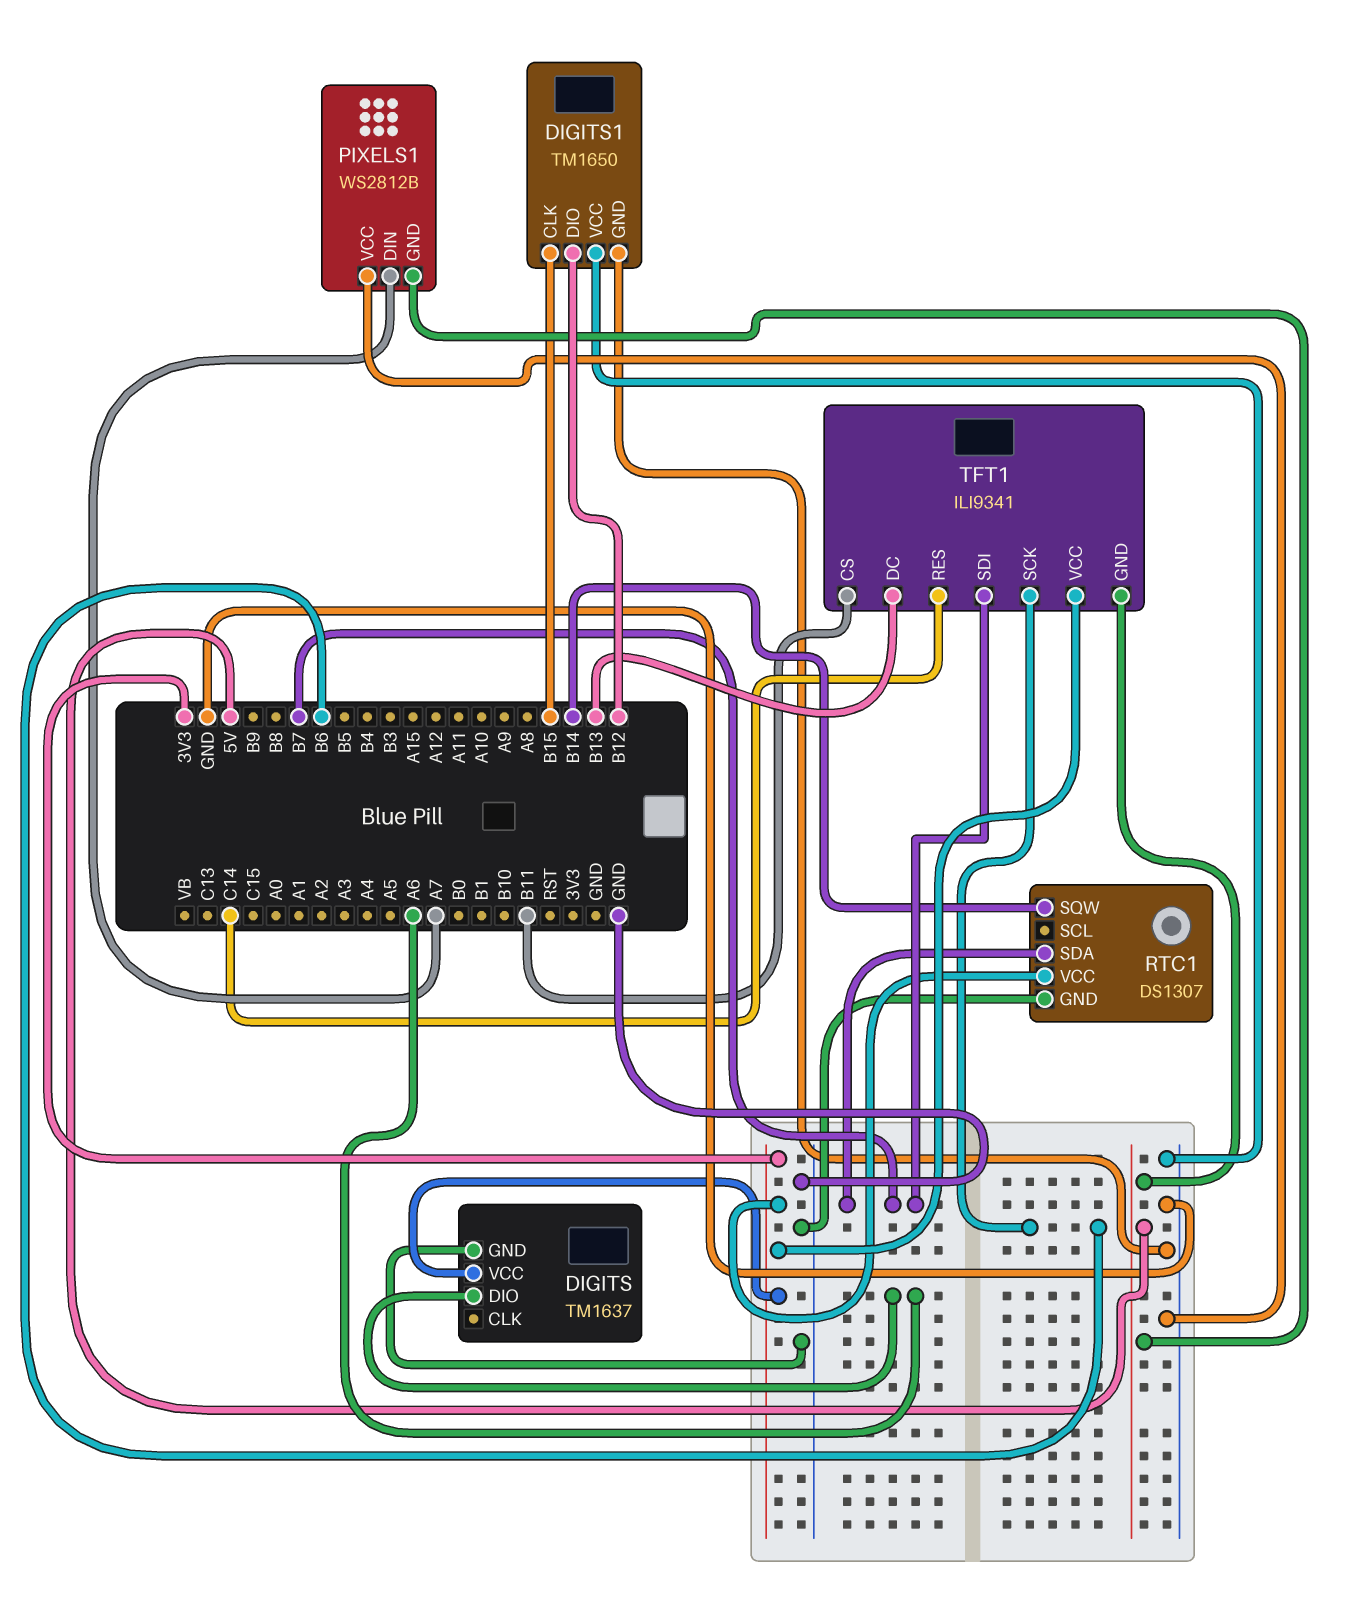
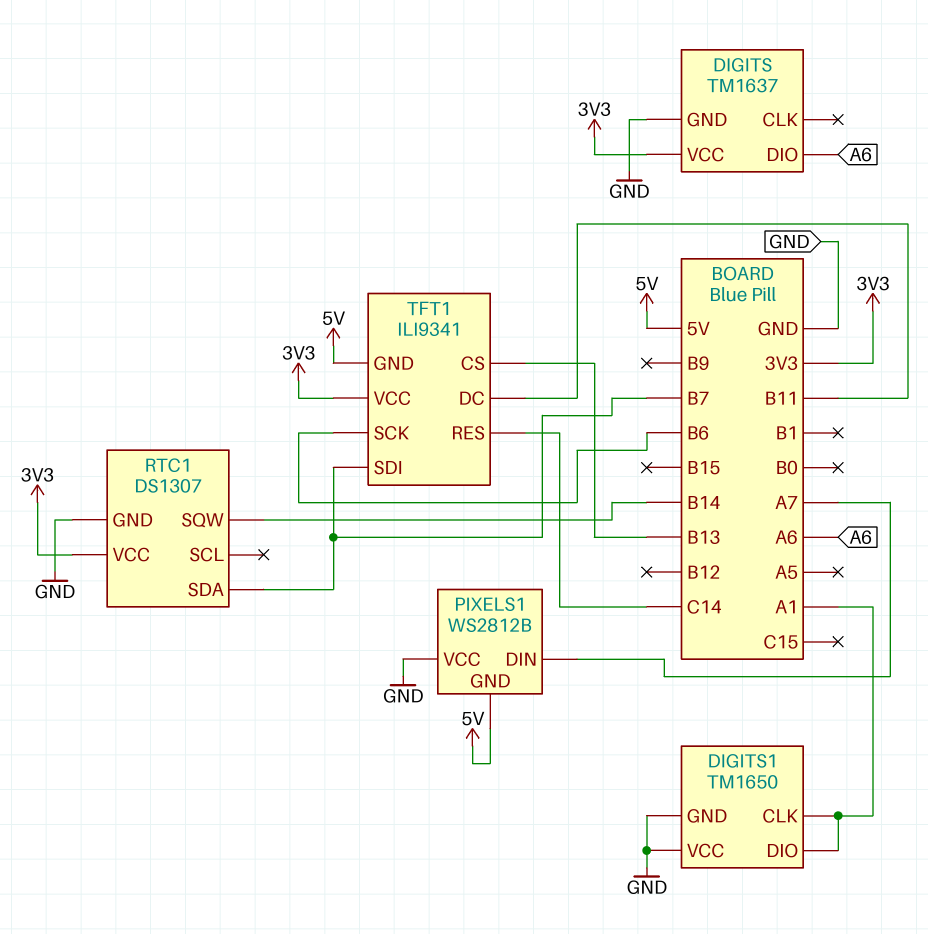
DIGITS1 pin CLK: B15 -> A1
DIGITS1 pin DIO: B12 -> A1
TFT1 pin CS: B11 -> B13
TFT1 pin DC: B13 -> B11

